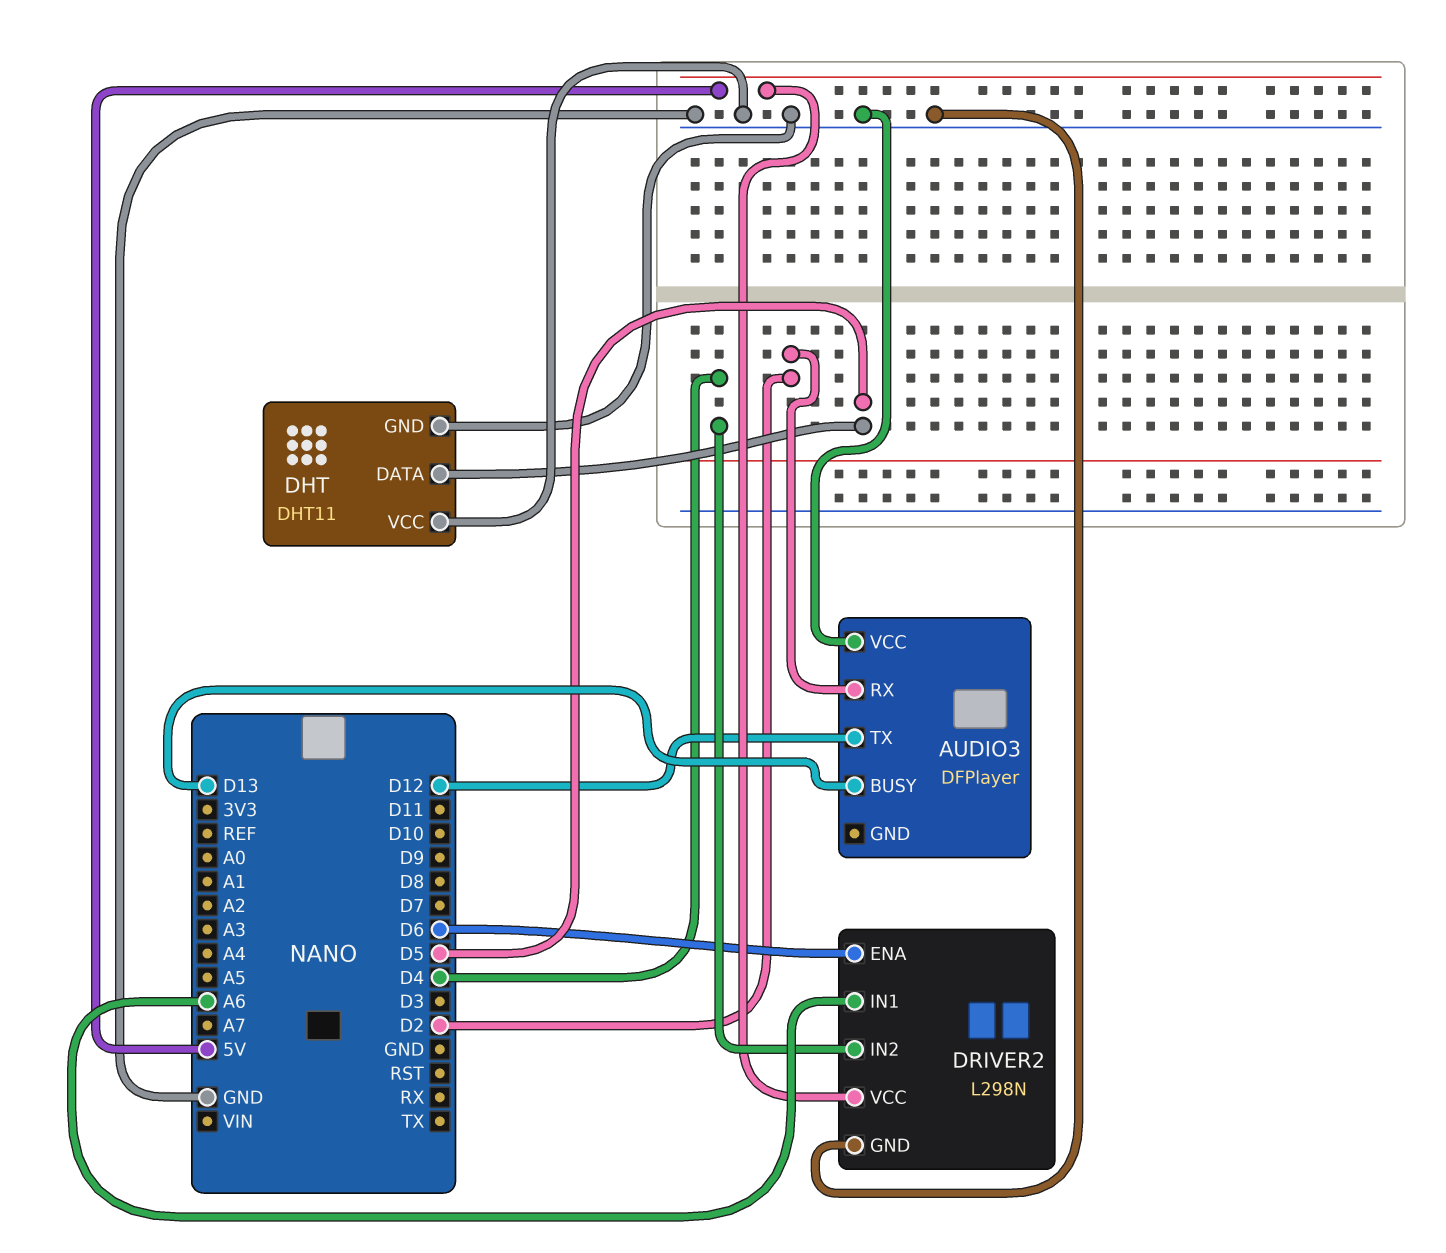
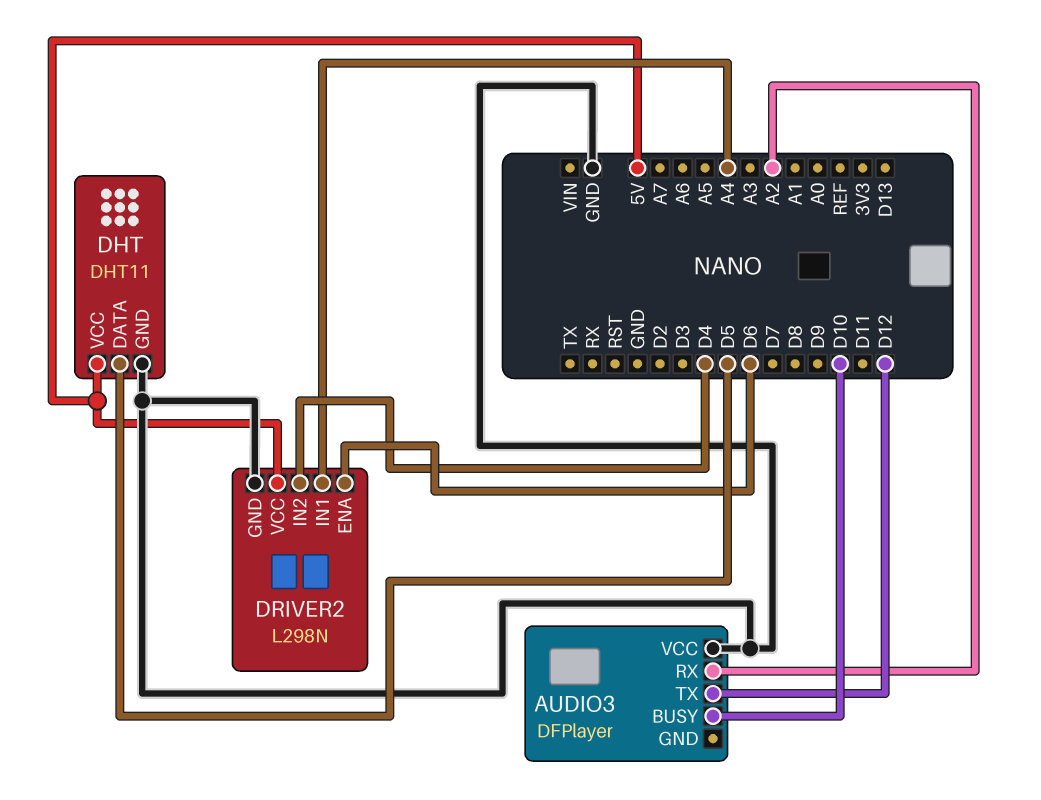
AUDIO3 pin BUSY: D13 -> D10
AUDIO3 pin RX: D2 -> A2
DHT pin VCC: GND -> 5V
DRIVER2 pin IN1: A6 -> A4

